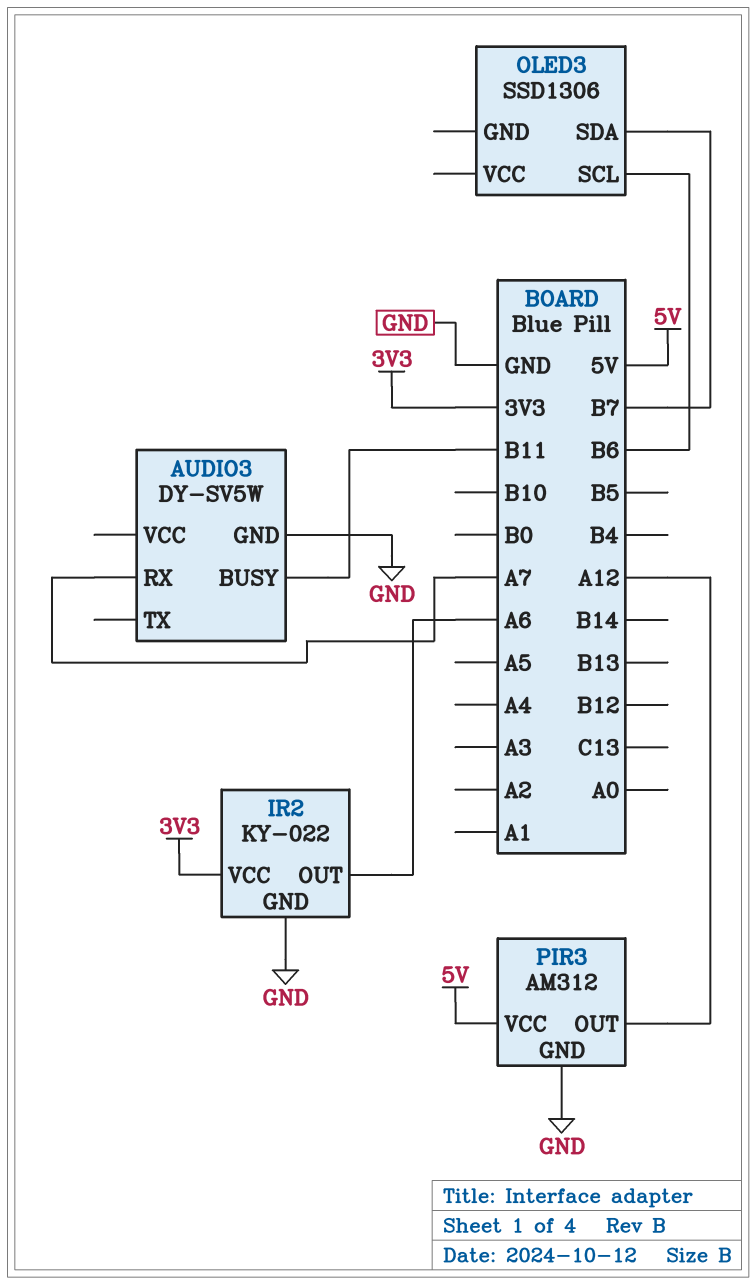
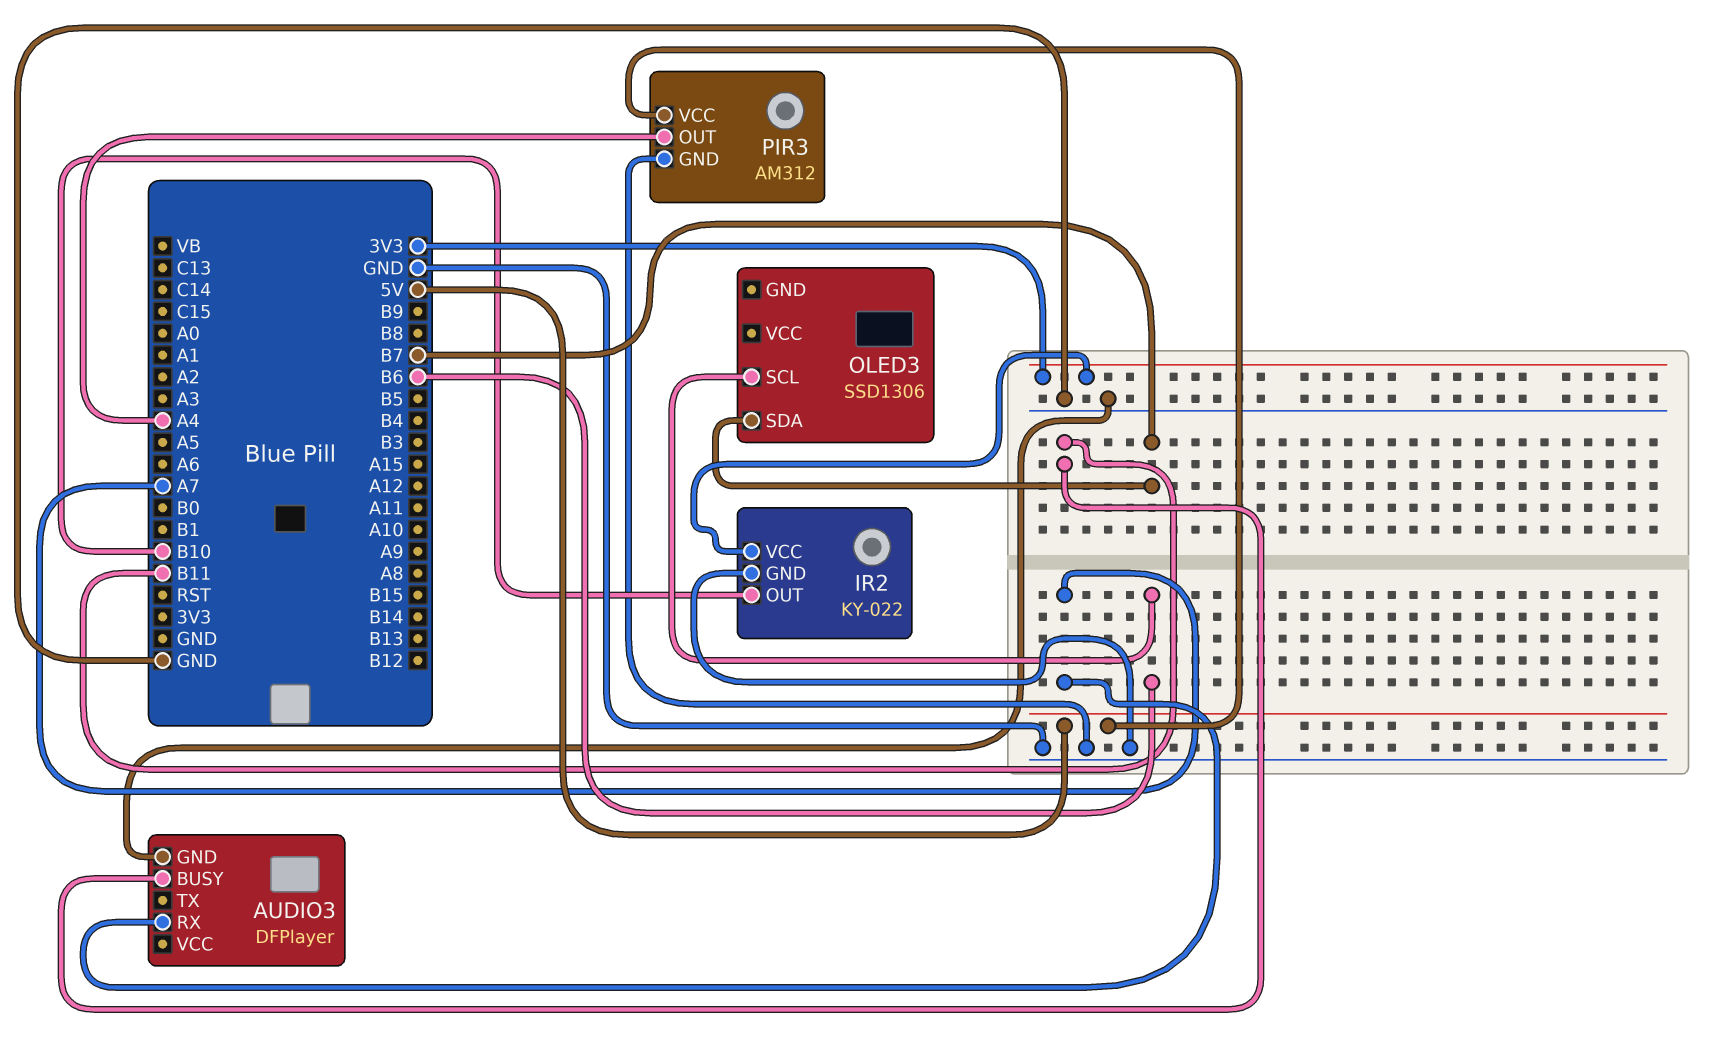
AUDIO3: DY-SV5W -> DFPlayer
IR2 pin OUT: A6 -> B10
PIR3 pin OUT: A12 -> A4

